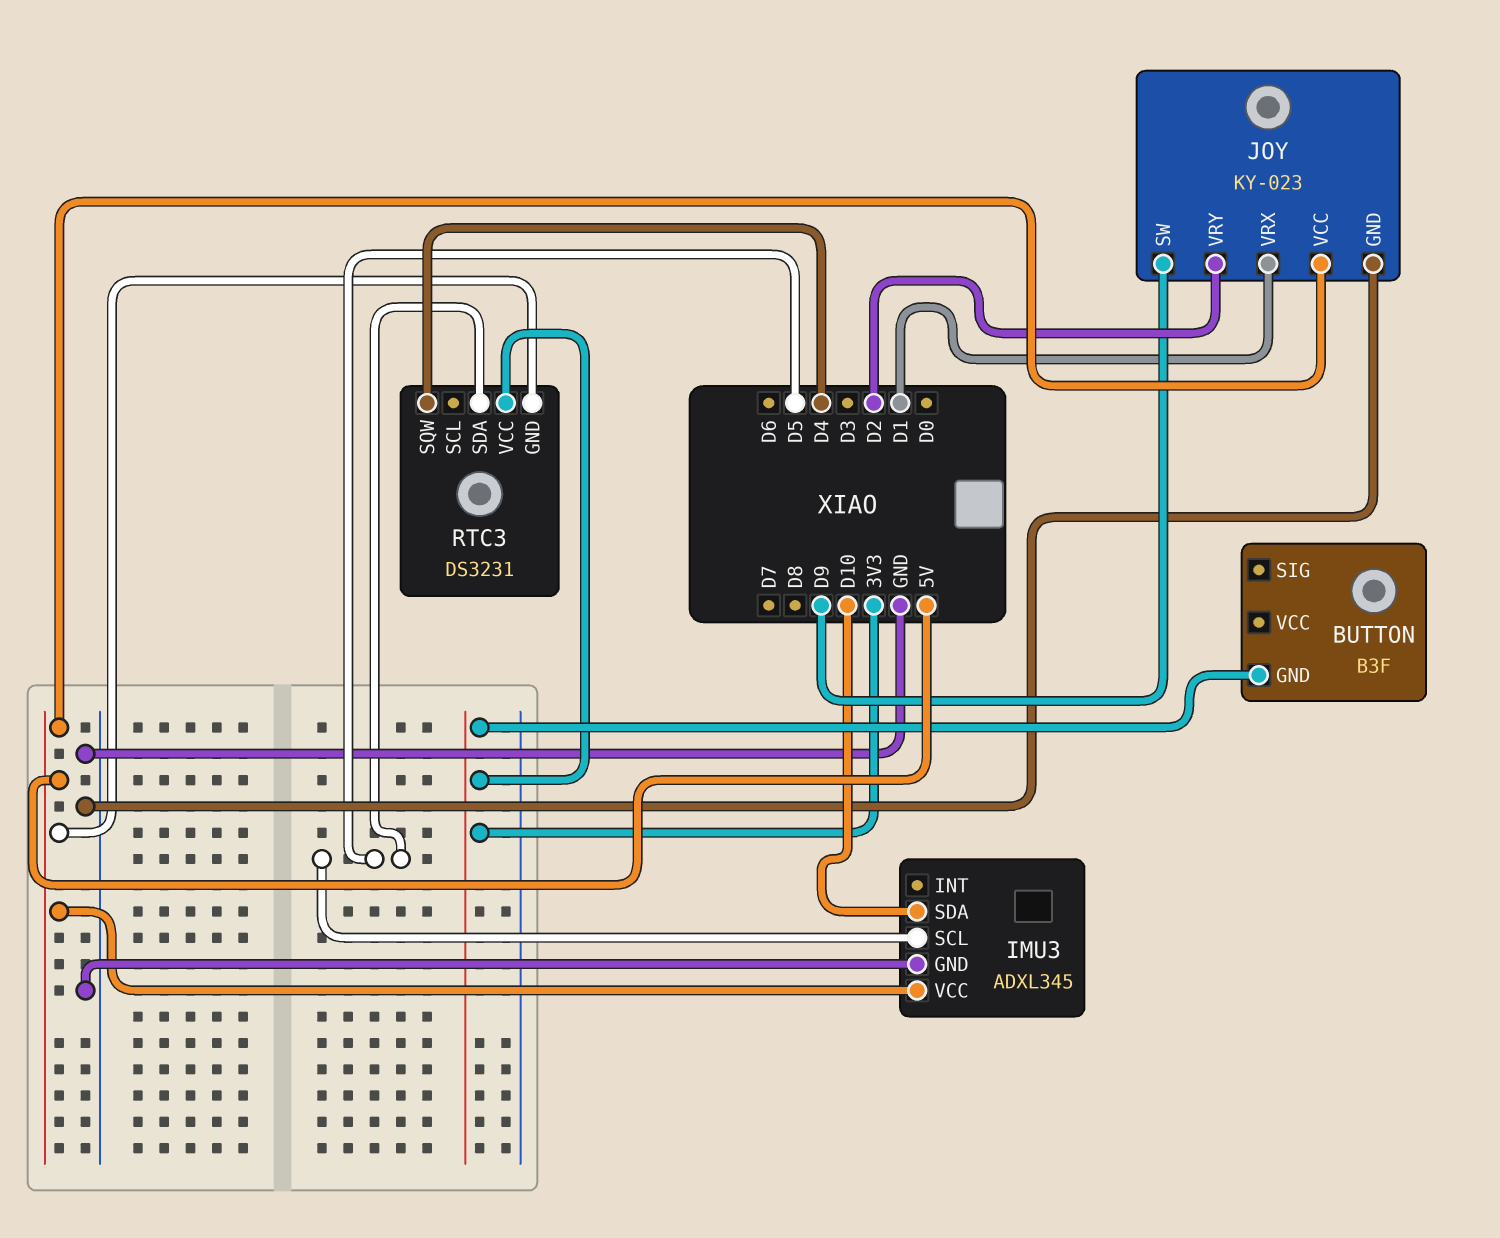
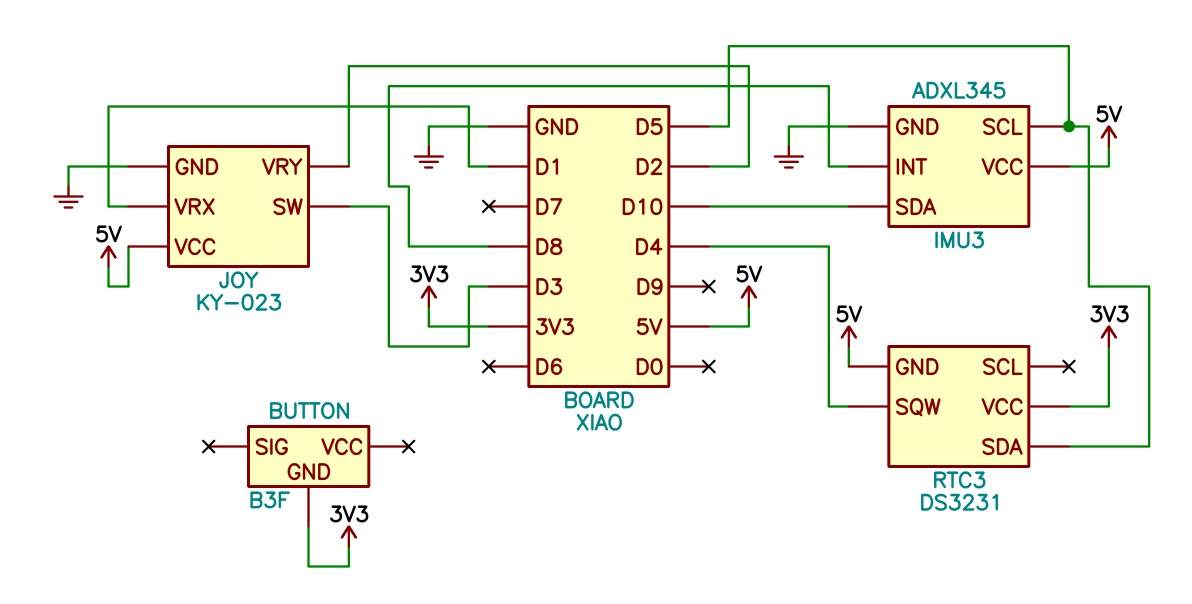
IMU3 pin INT: none -> D8
JOY pin SW: D9 -> D3

